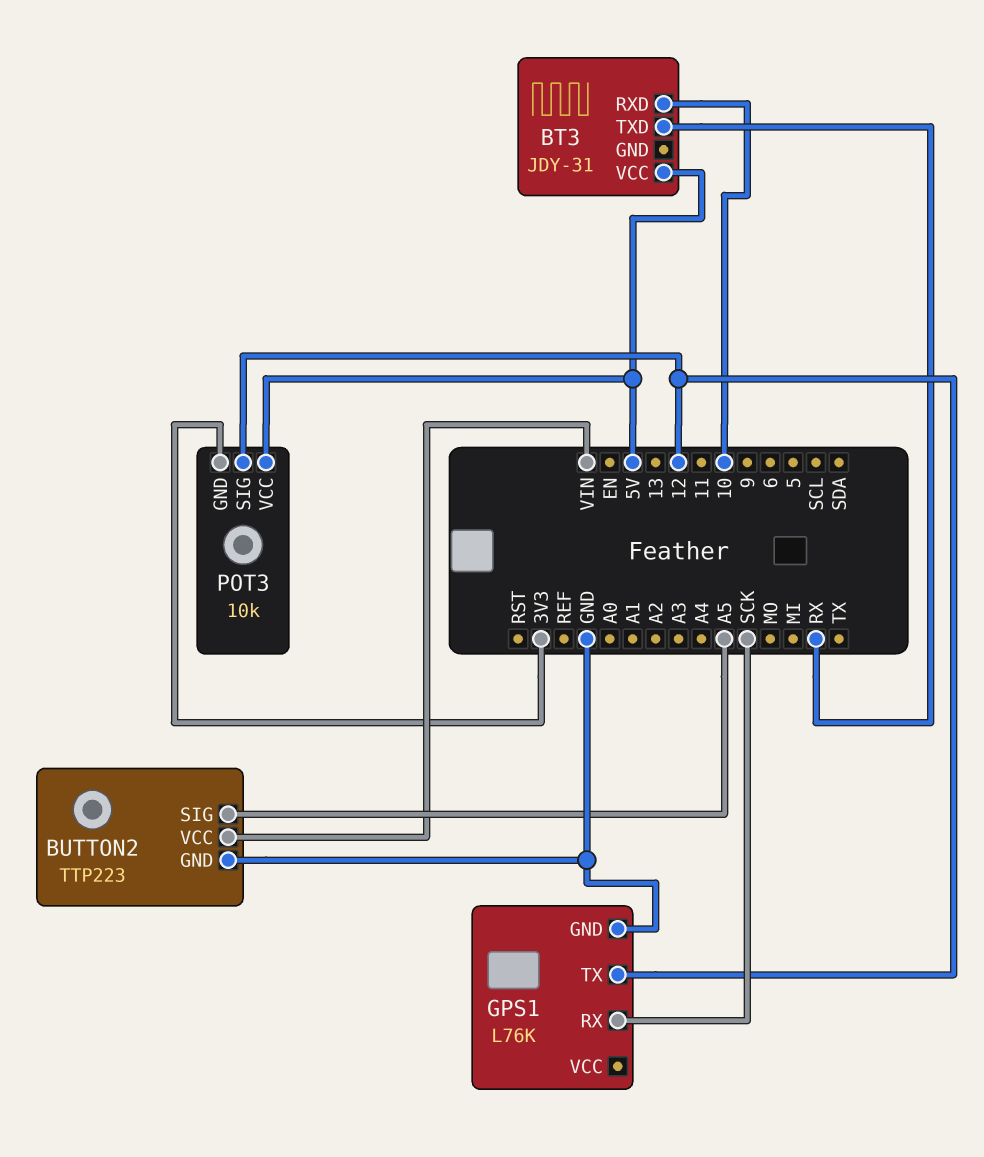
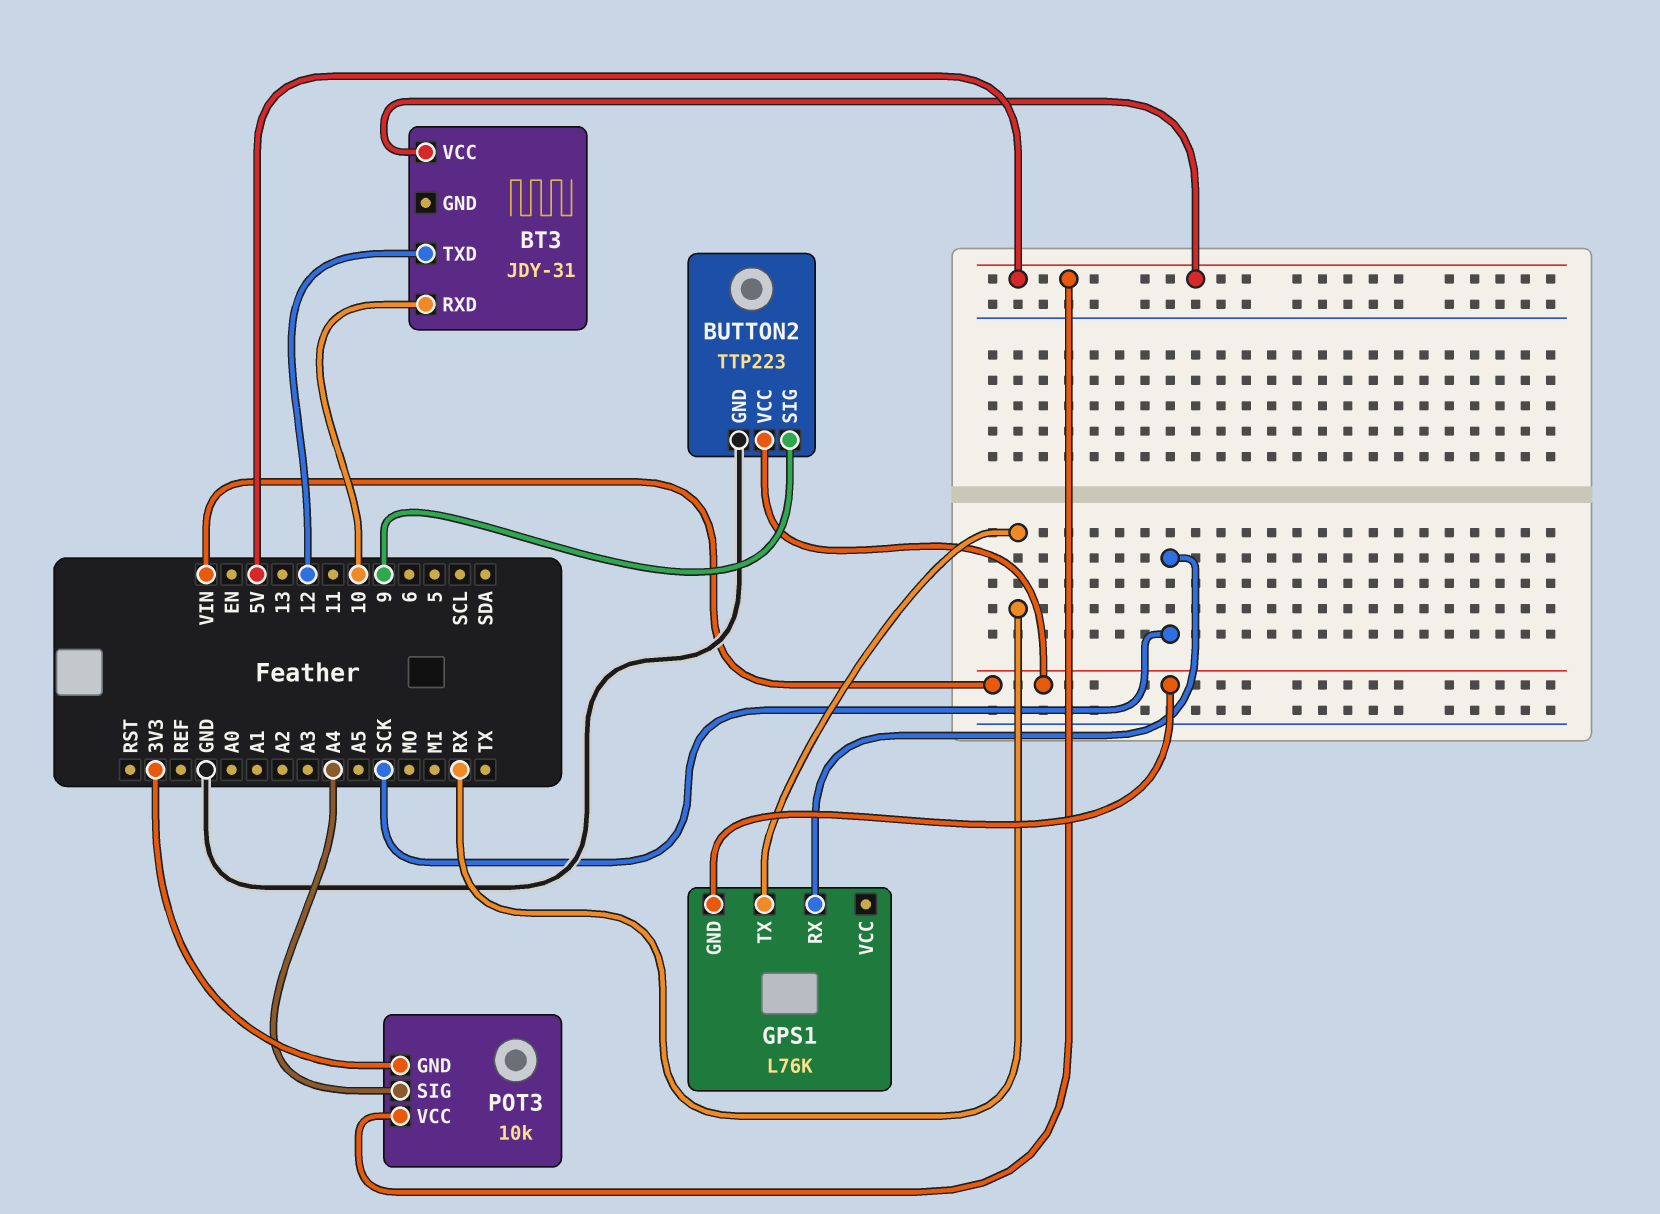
BT3 pin TXD: RX -> 12
BUTTON2 pin SIG: A5 -> 9
GPS1 pin GND: GND -> VIN
GPS1 pin TX: 12 -> RX
POT3 pin SIG: 12 -> A4

